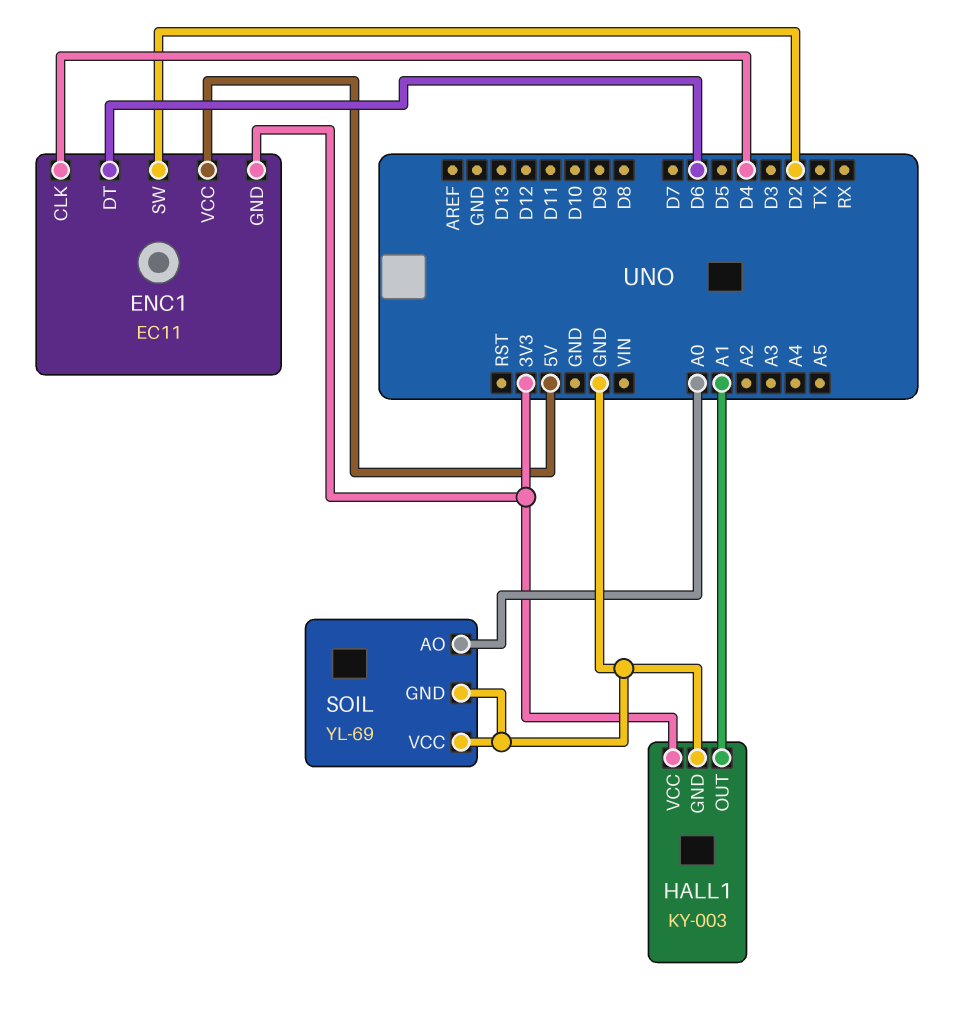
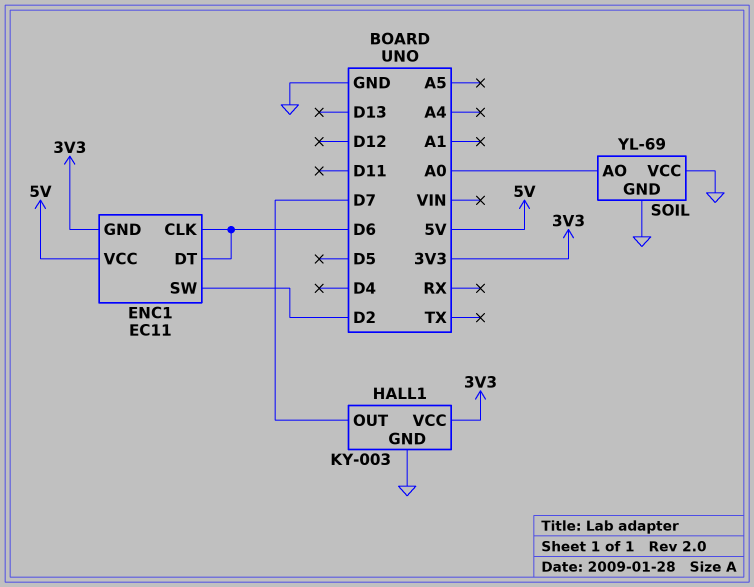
ENC1 pin CLK: D4 -> D6
HALL1 pin OUT: A1 -> D7

